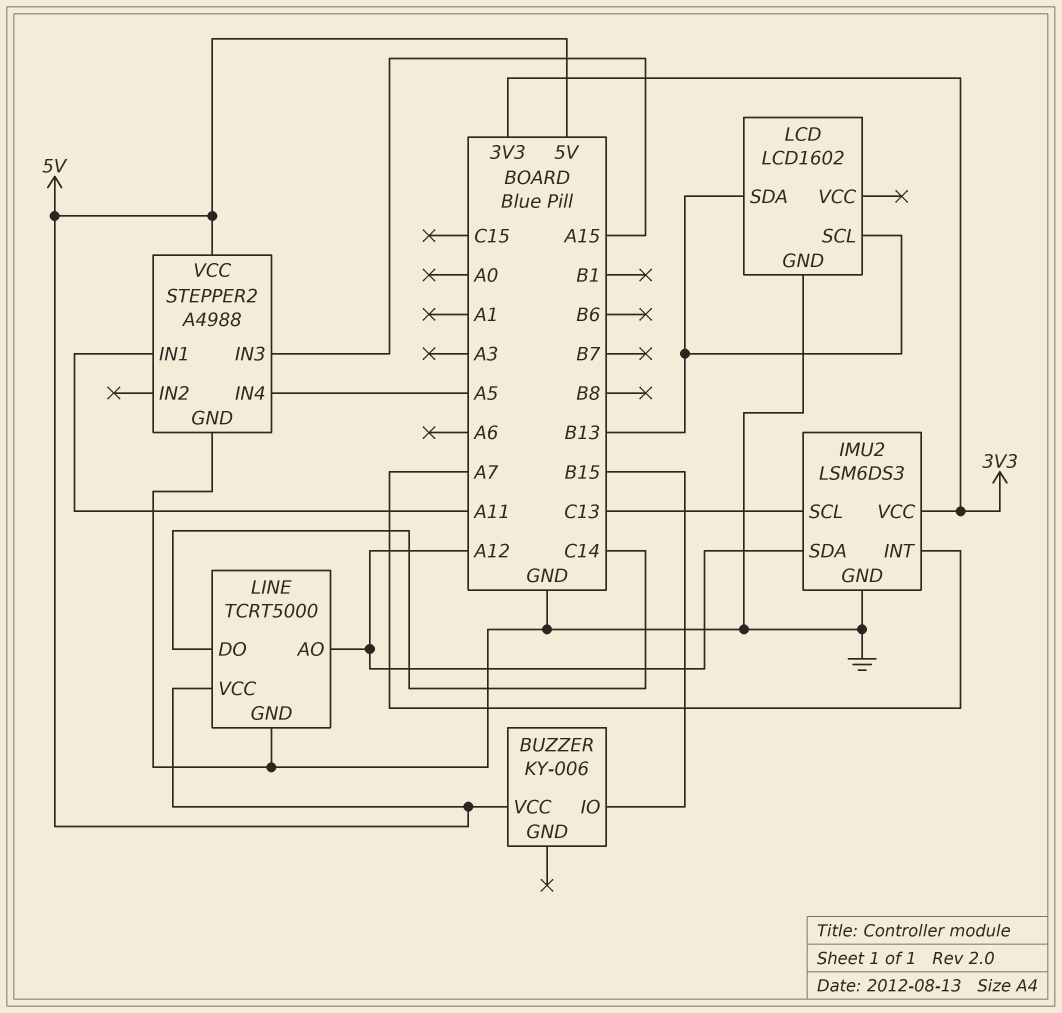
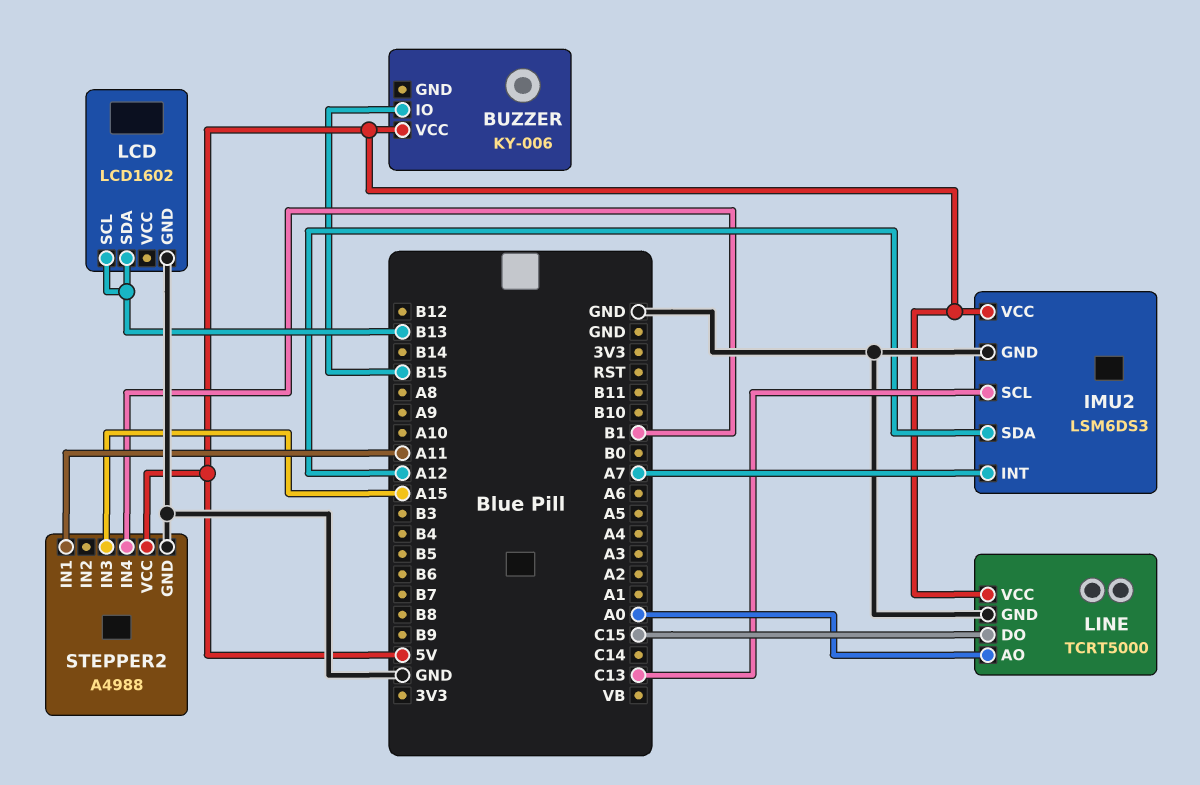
IMU2 pin VCC: 3V3 -> 5V
LINE pin AO: A12 -> A0
LINE pin DO: C14 -> C15
STEPPER2 pin IN4: A5 -> B1

